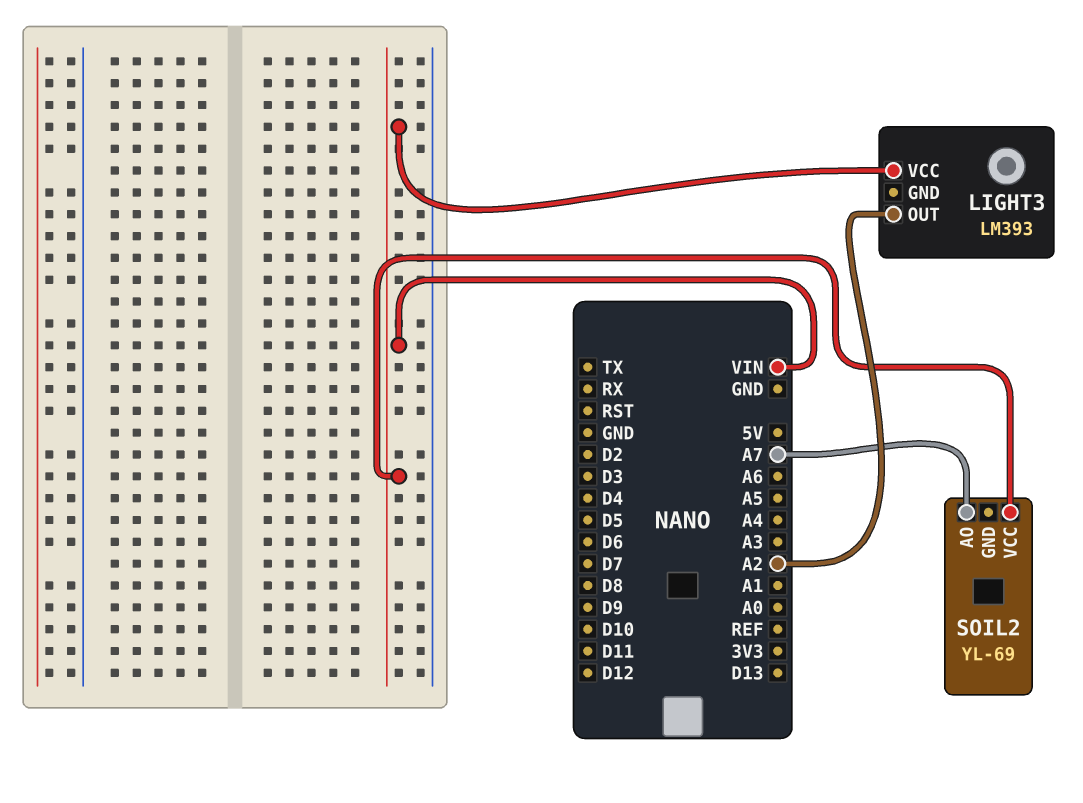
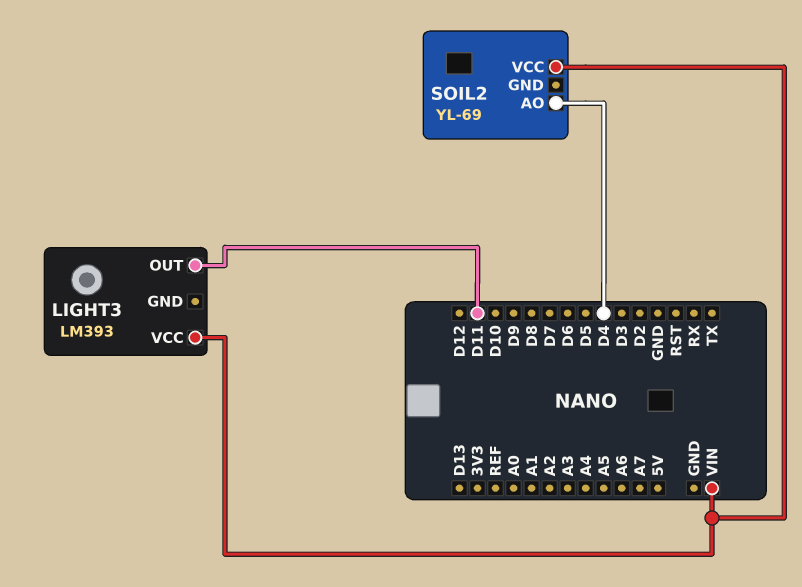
LIGHT3 pin OUT: A2 -> D11
SOIL2 pin AO: A7 -> D4

